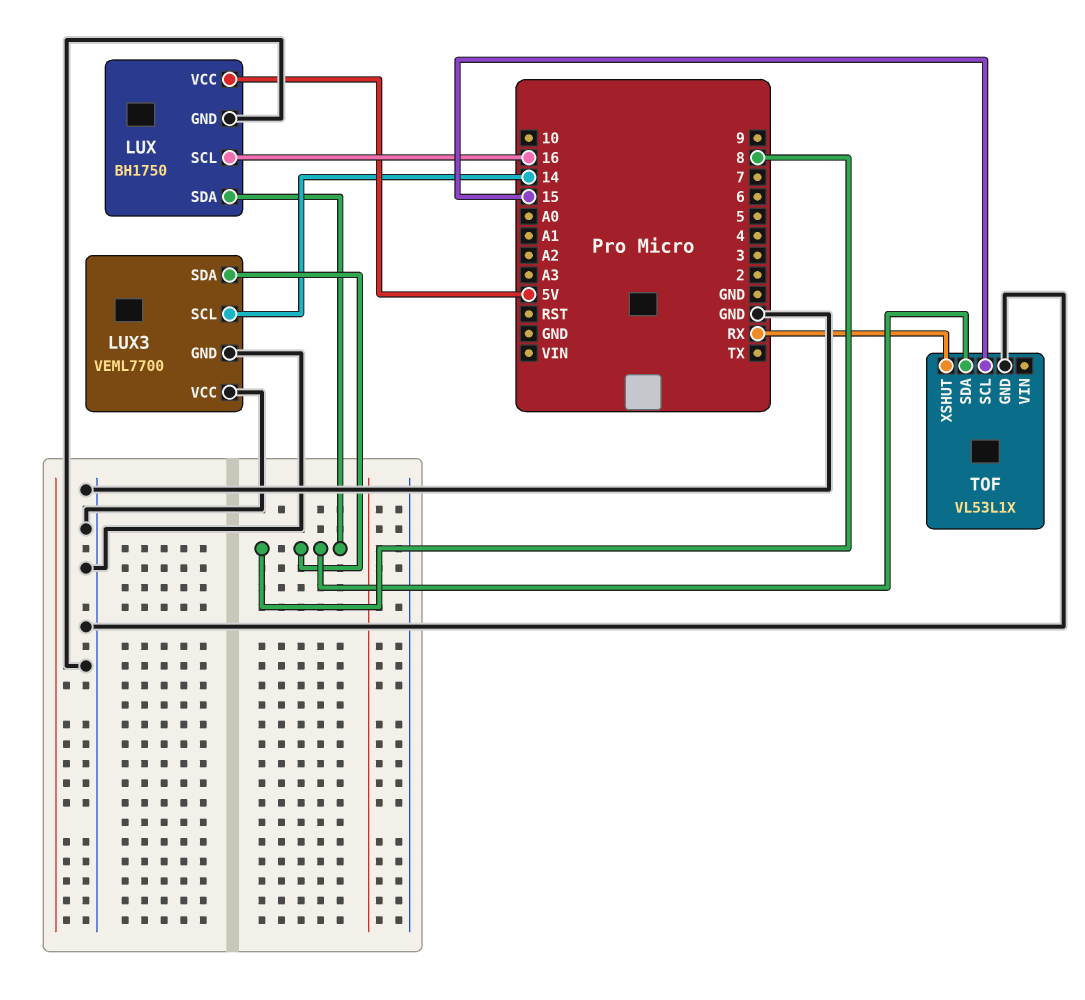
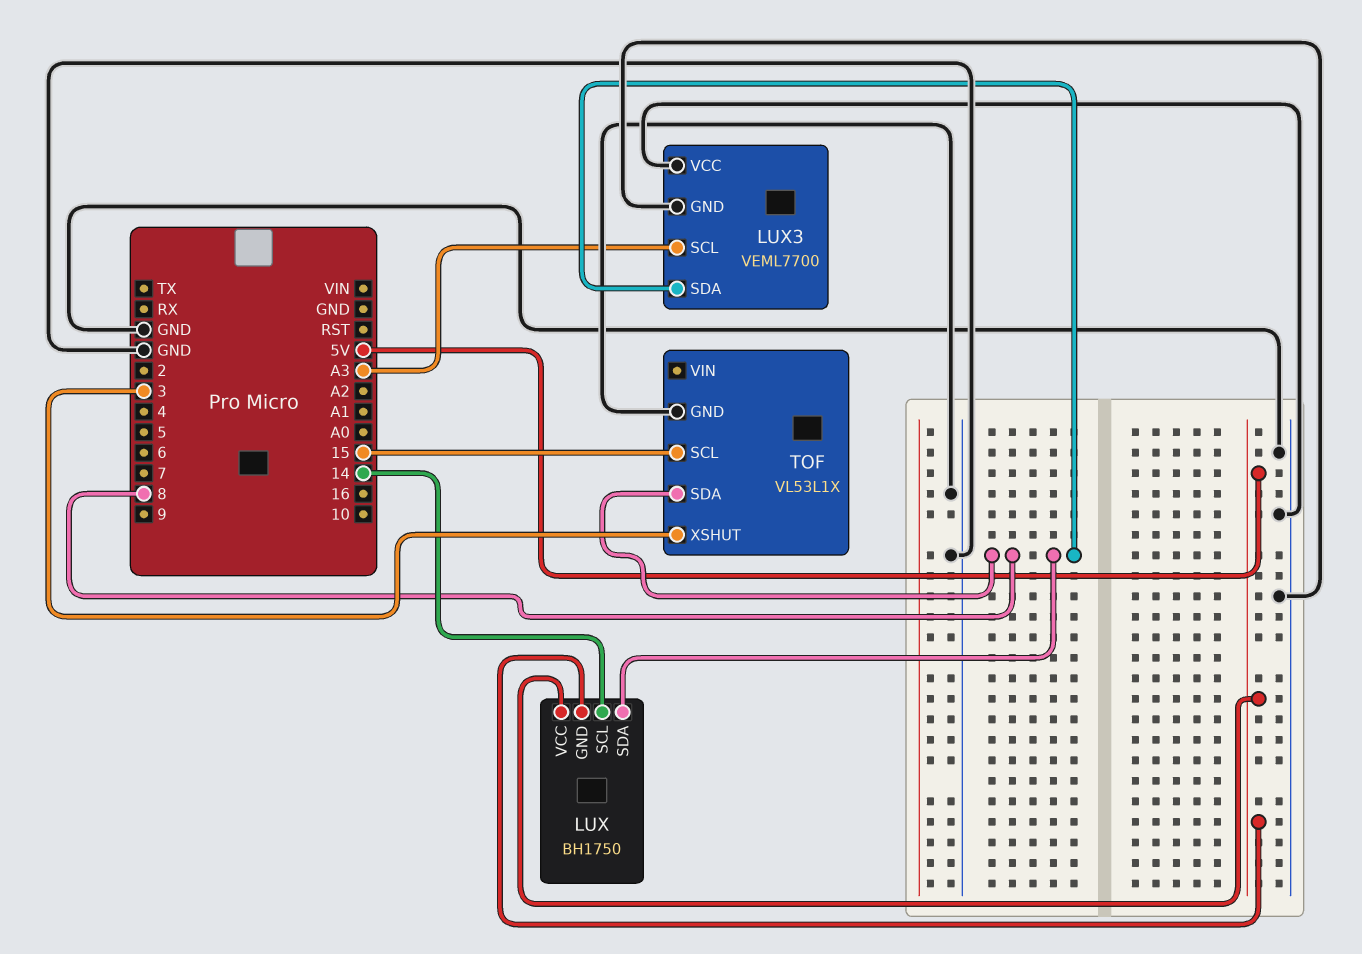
LUX pin GND: GND -> 5V
LUX pin SCL: 16 -> 14
LUX3 pin SCL: 14 -> A3
TOF pin XSHUT: RX -> 3

